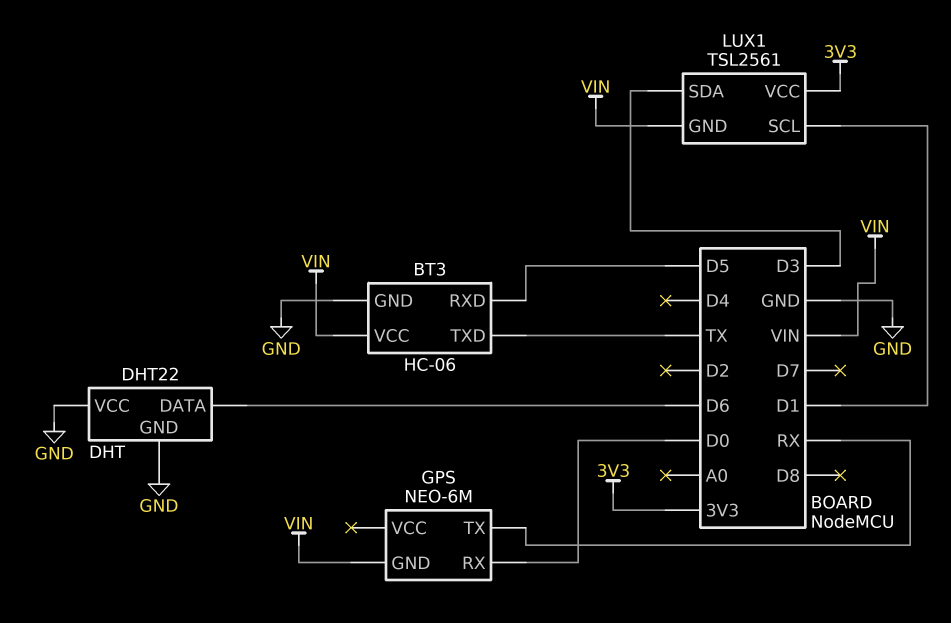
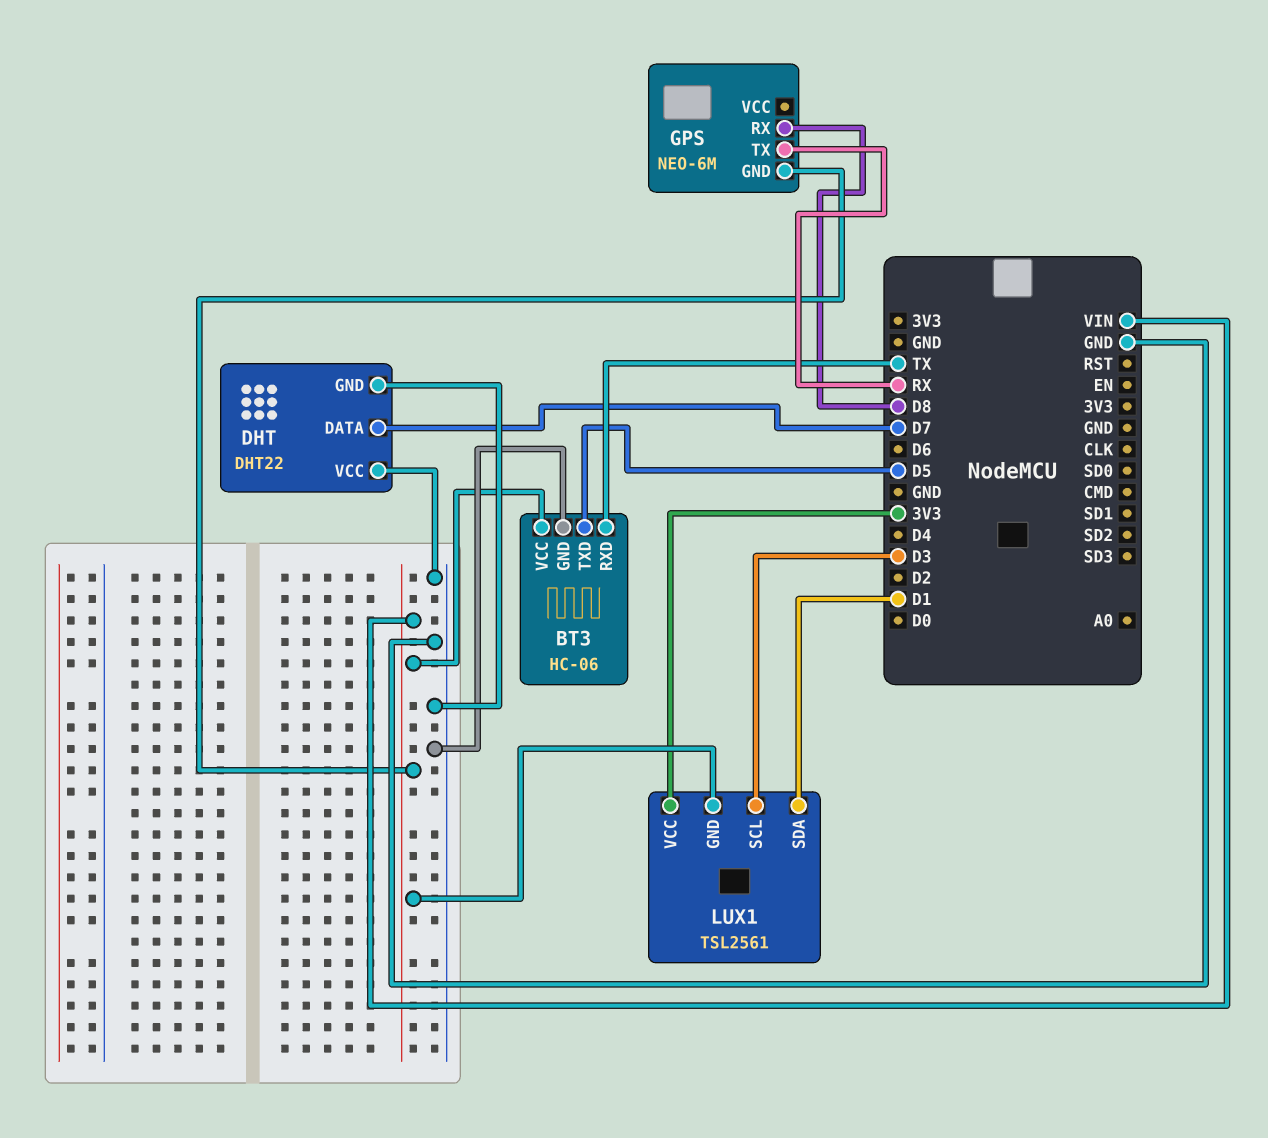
BT3 pin RXD: D5 -> TX
BT3 pin TXD: TX -> D5
DHT pin DATA: D6 -> D7
GPS pin RX: D0 -> D8
LUX1 pin SCL: D1 -> D3
LUX1 pin SDA: D3 -> D1

